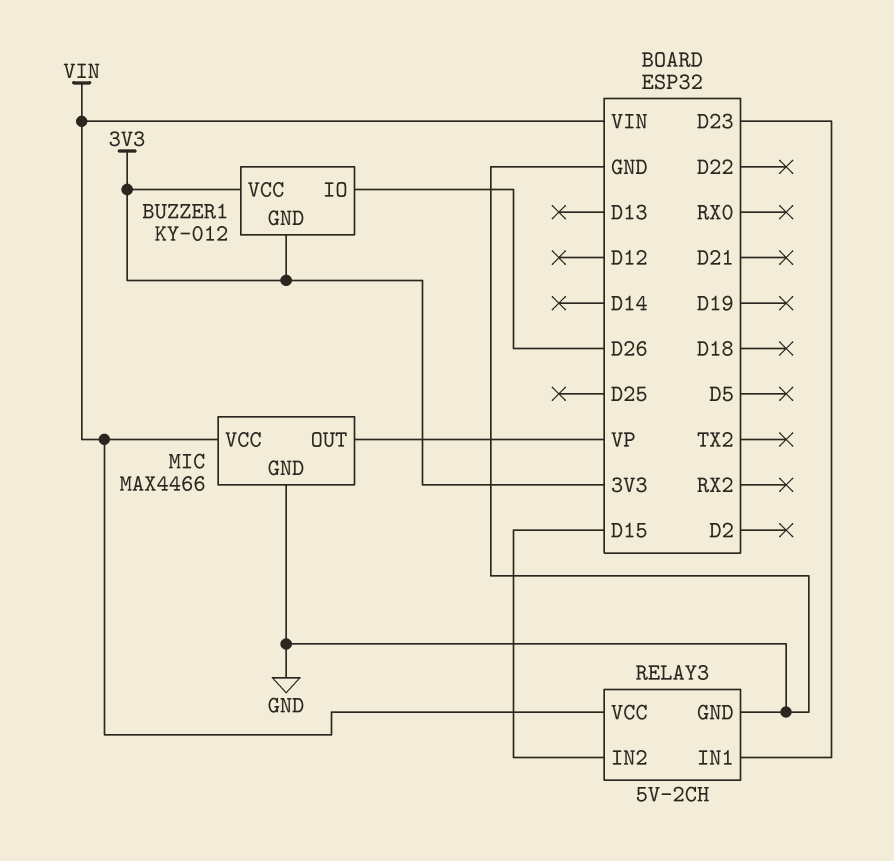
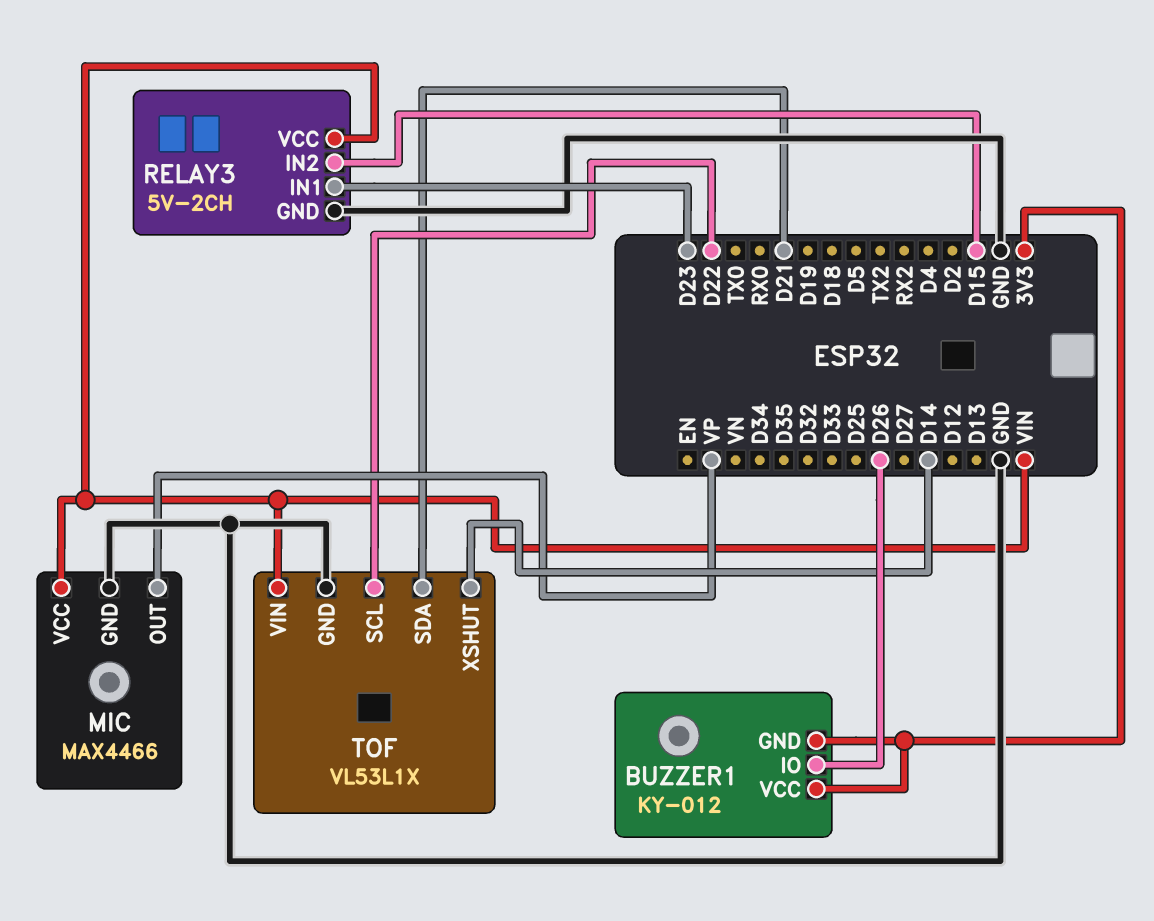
TOF: none -> VL53L1X
TOF pin GND: none -> GND
TOF pin SCL: none -> D22
TOF pin SDA: none -> D21
TOF pin VIN: none -> VIN
TOF pin XSHUT: none -> D14

